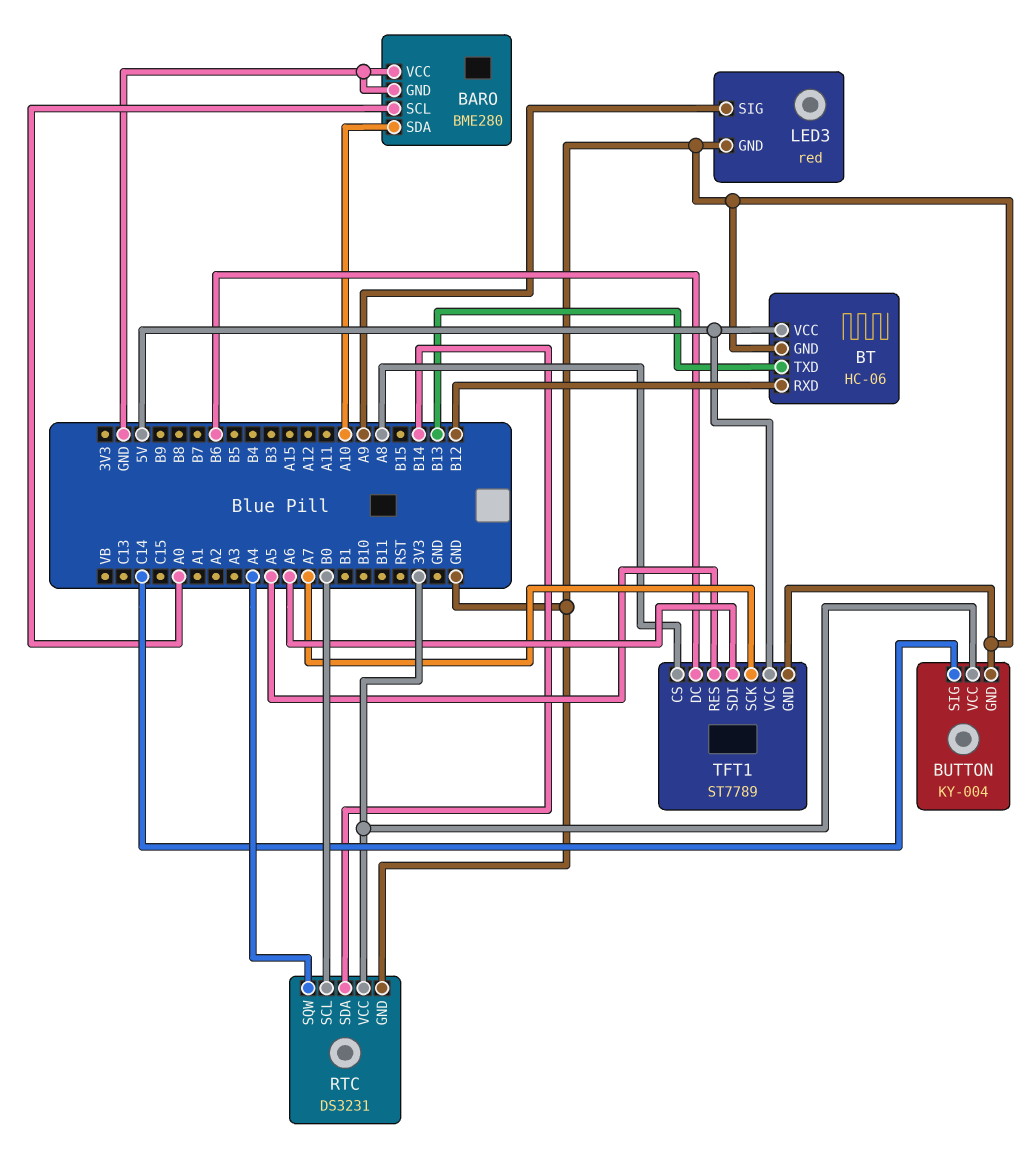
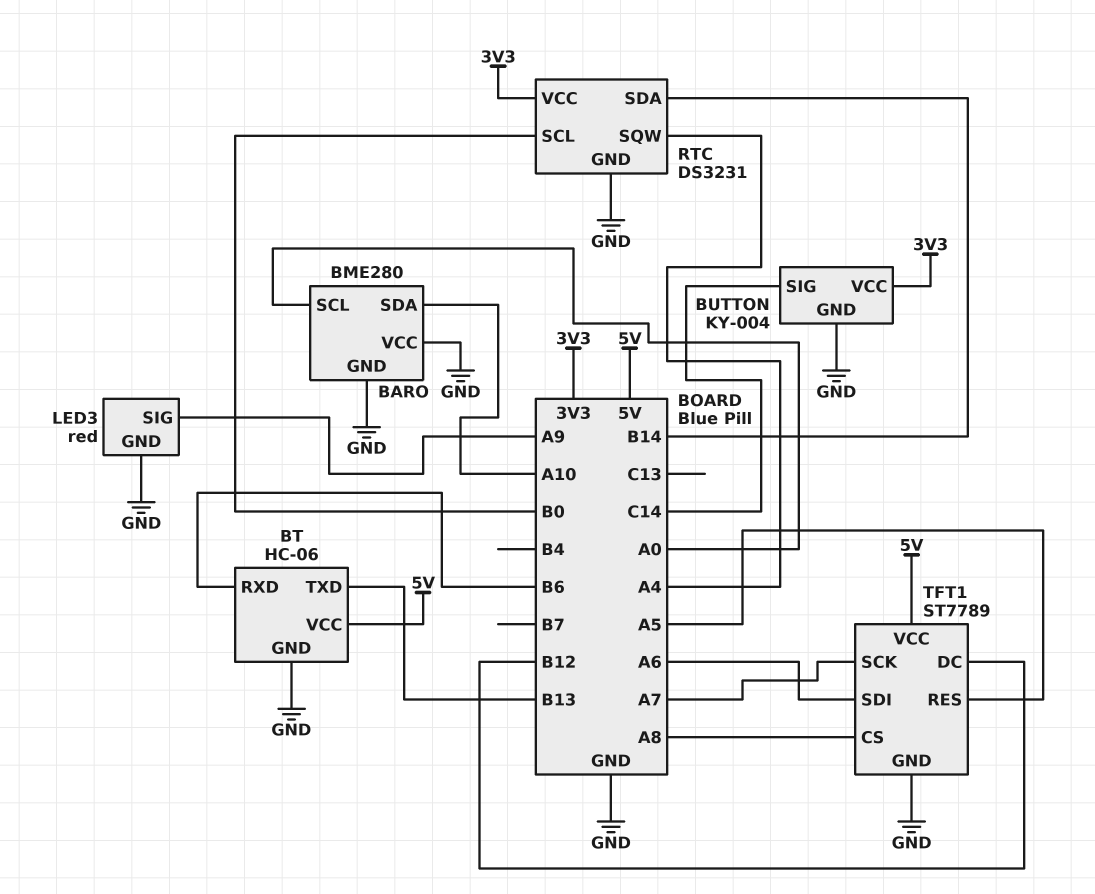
BT pin RXD: B12 -> B6
TFT1 pin DC: B6 -> B12

